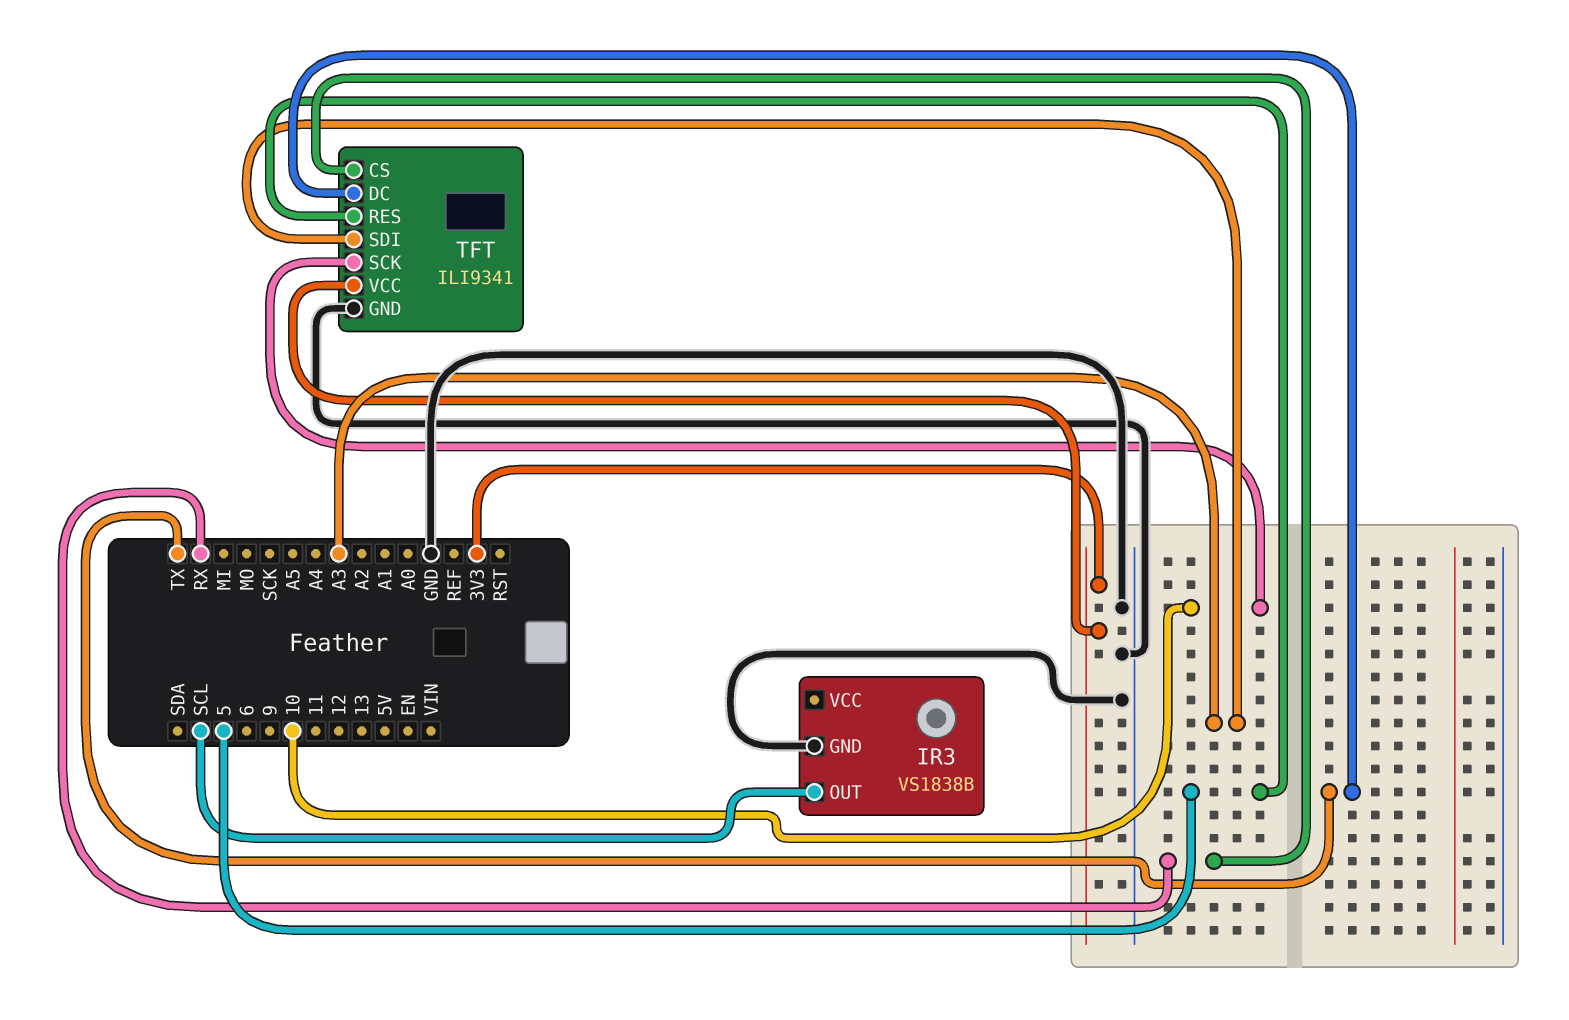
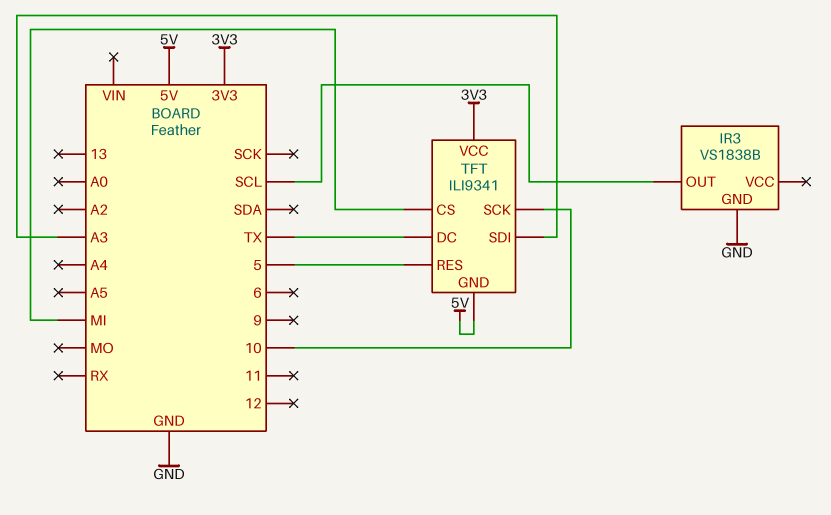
TFT pin CS: RX -> MI
TFT pin GND: GND -> 5V

